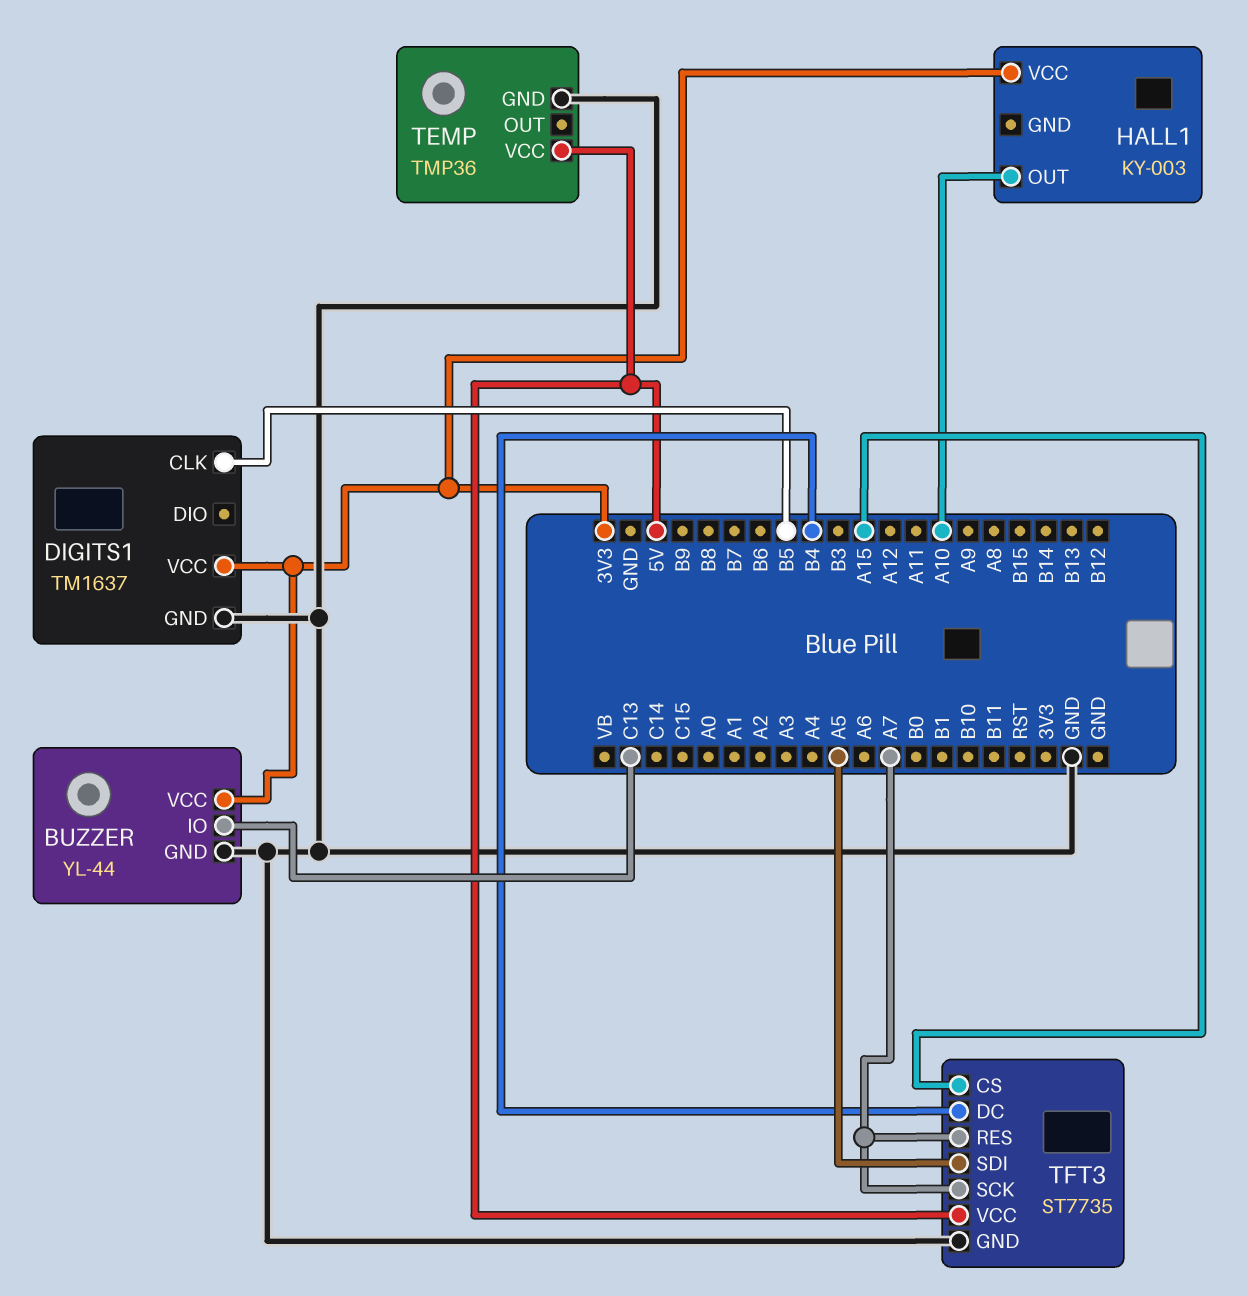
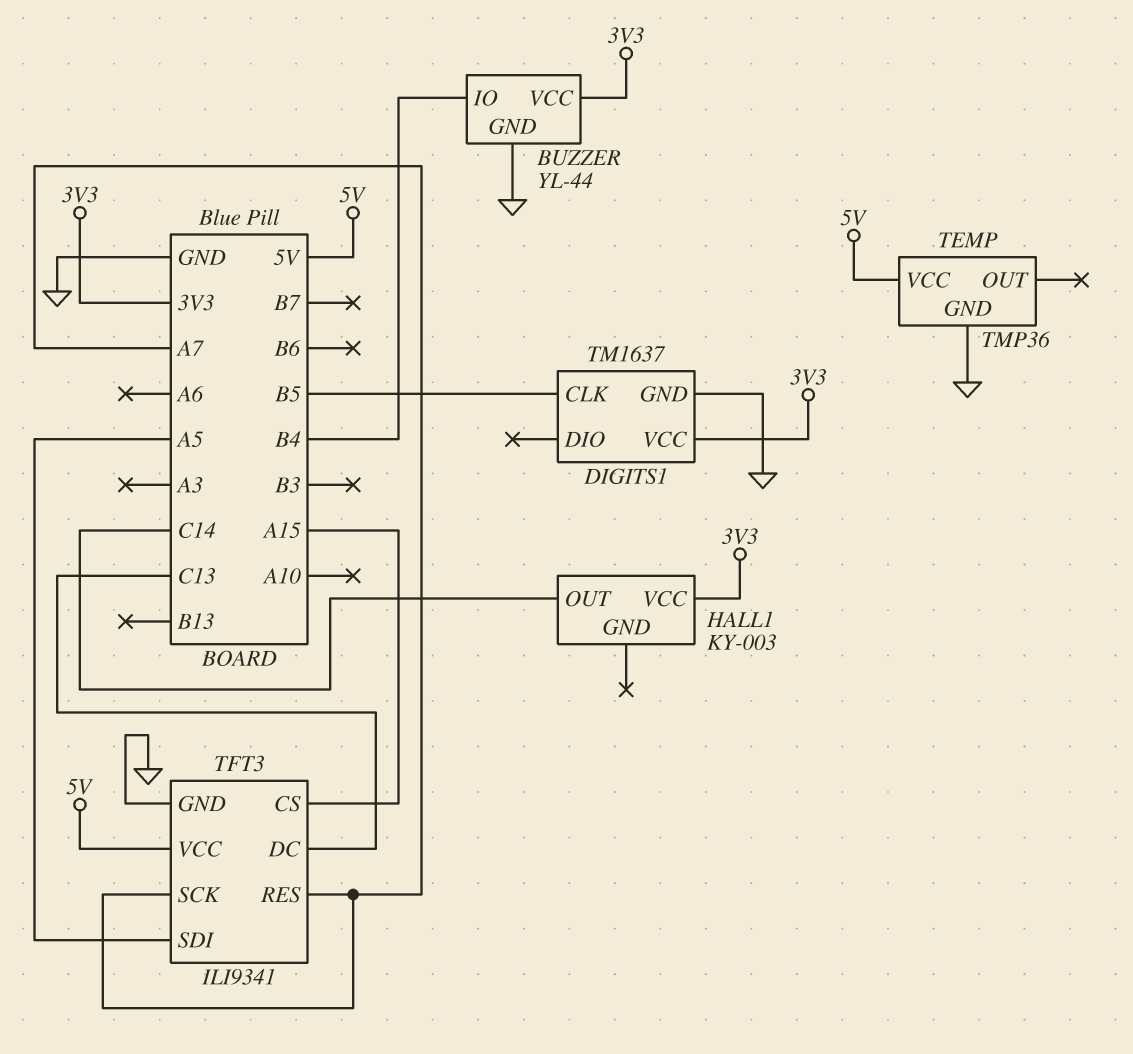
BUZZER pin IO: C13 -> B4
HALL1 pin OUT: A10 -> C14
TFT3: ST7735 -> ILI9341
TFT3 pin DC: B4 -> C13

